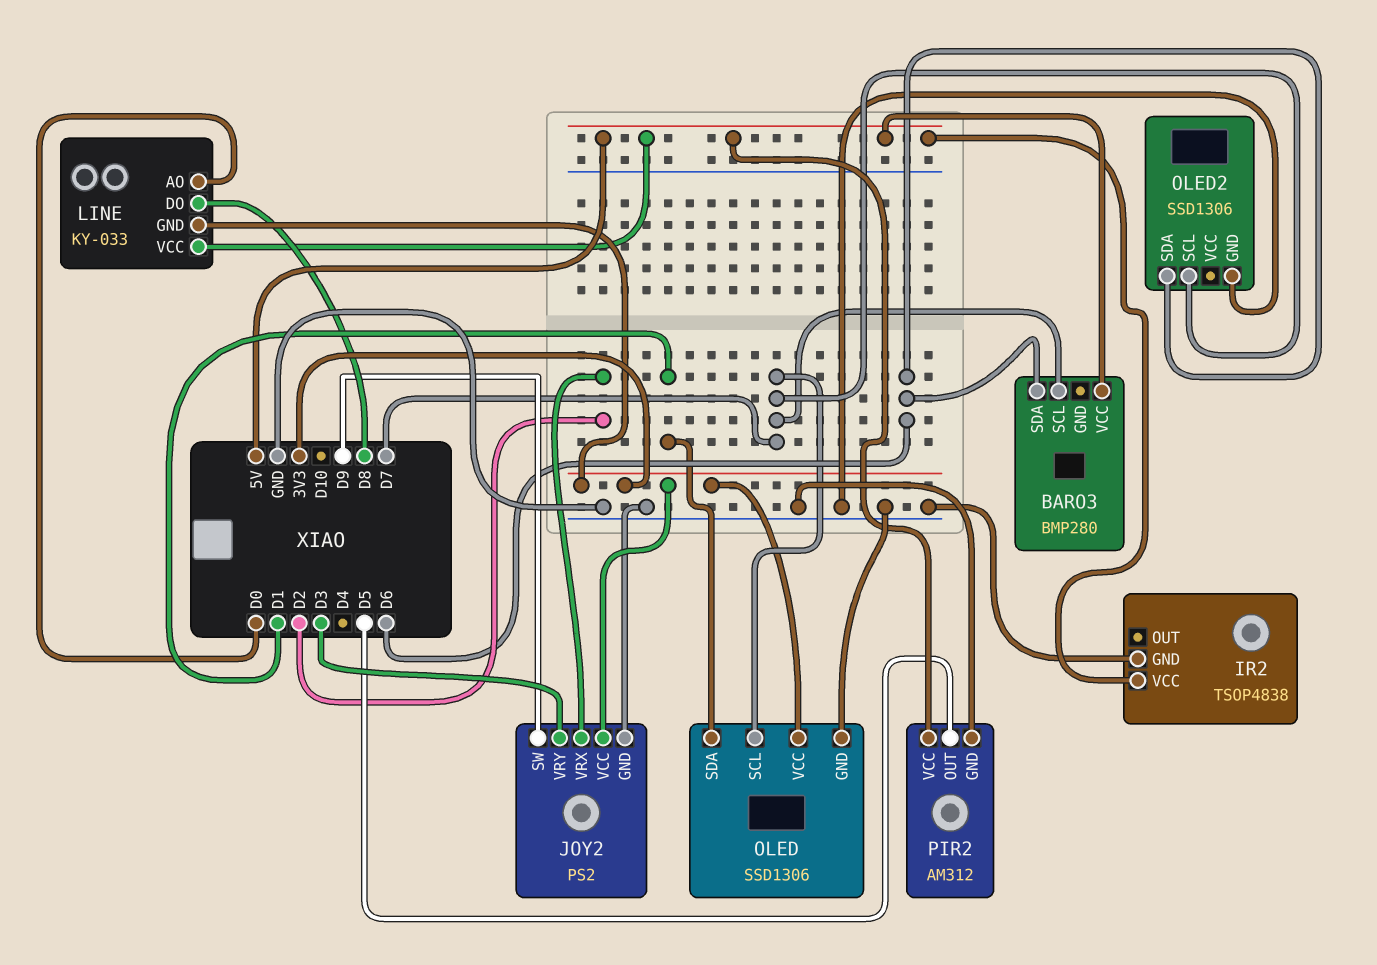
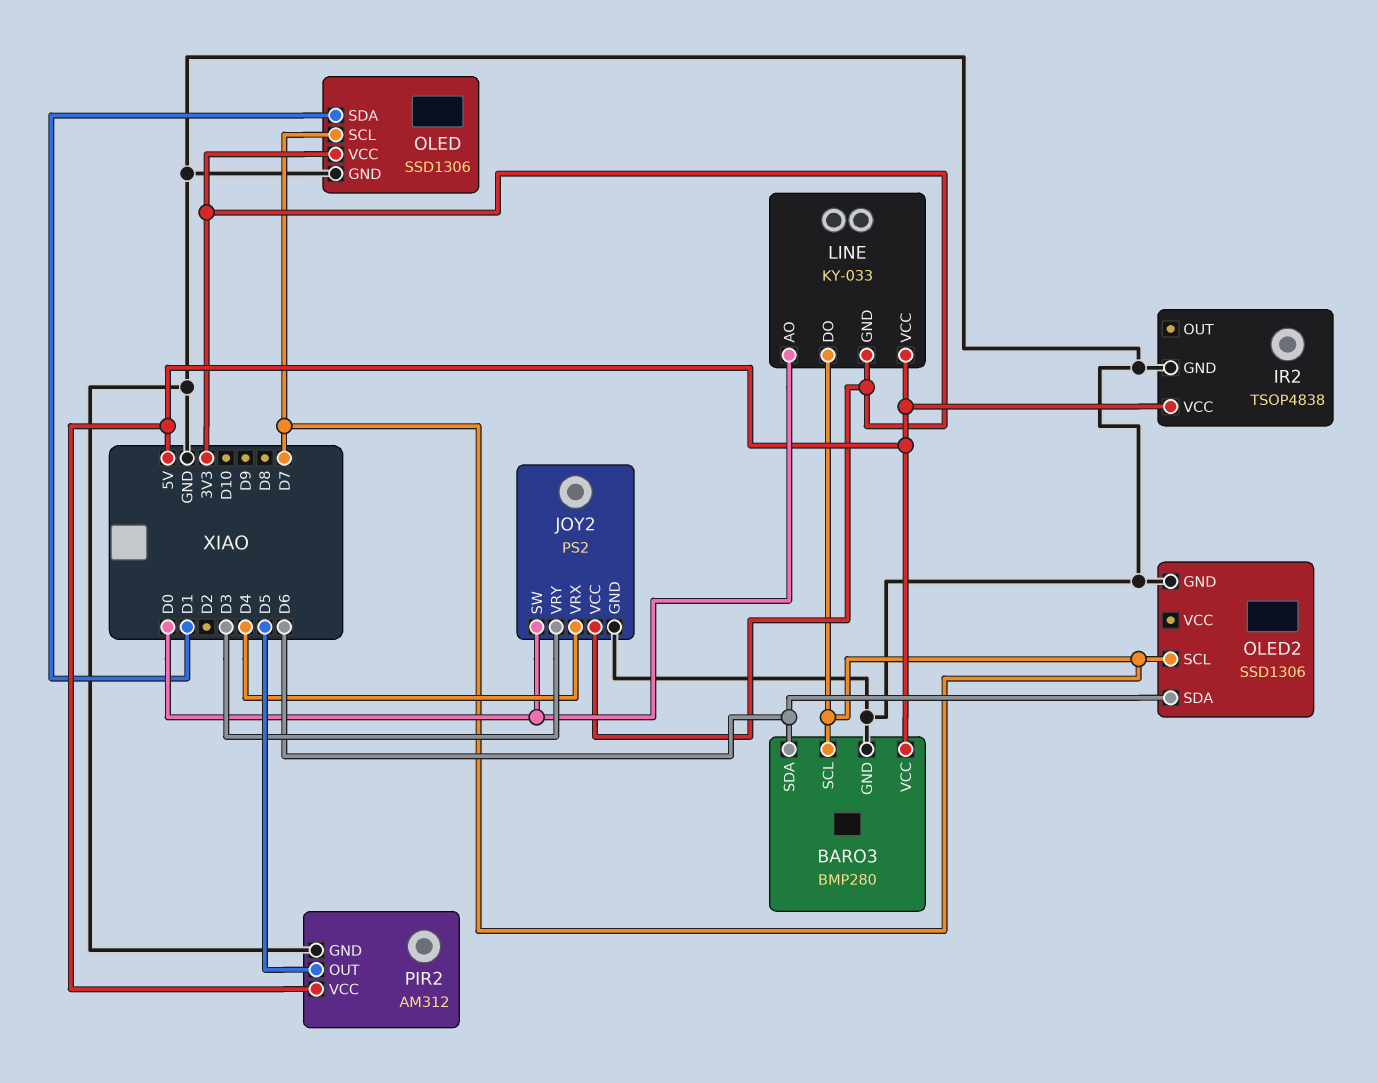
BARO3 pin GND: none -> GND
JOY2 pin SW: D9 -> D0
JOY2 pin VRX: D2 -> D4
LINE pin DO: D8 -> D7

